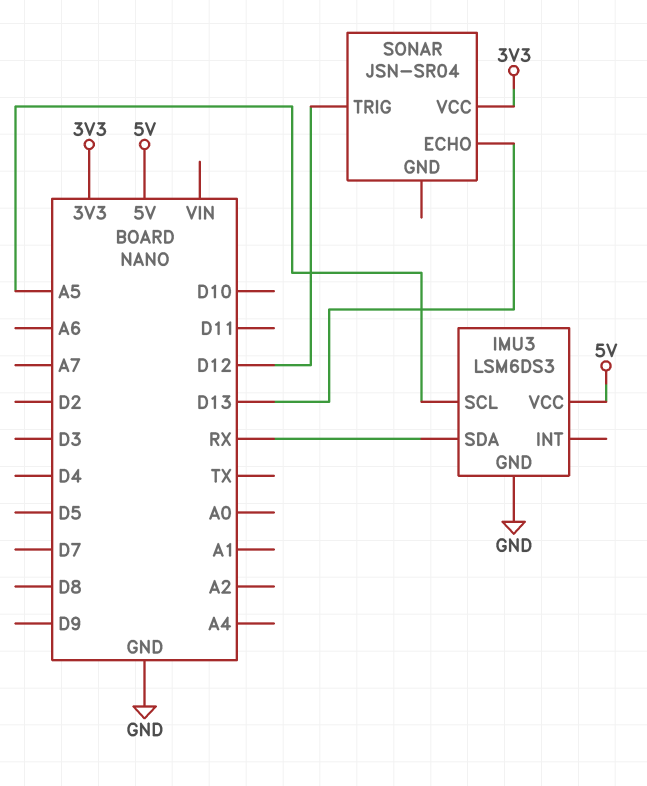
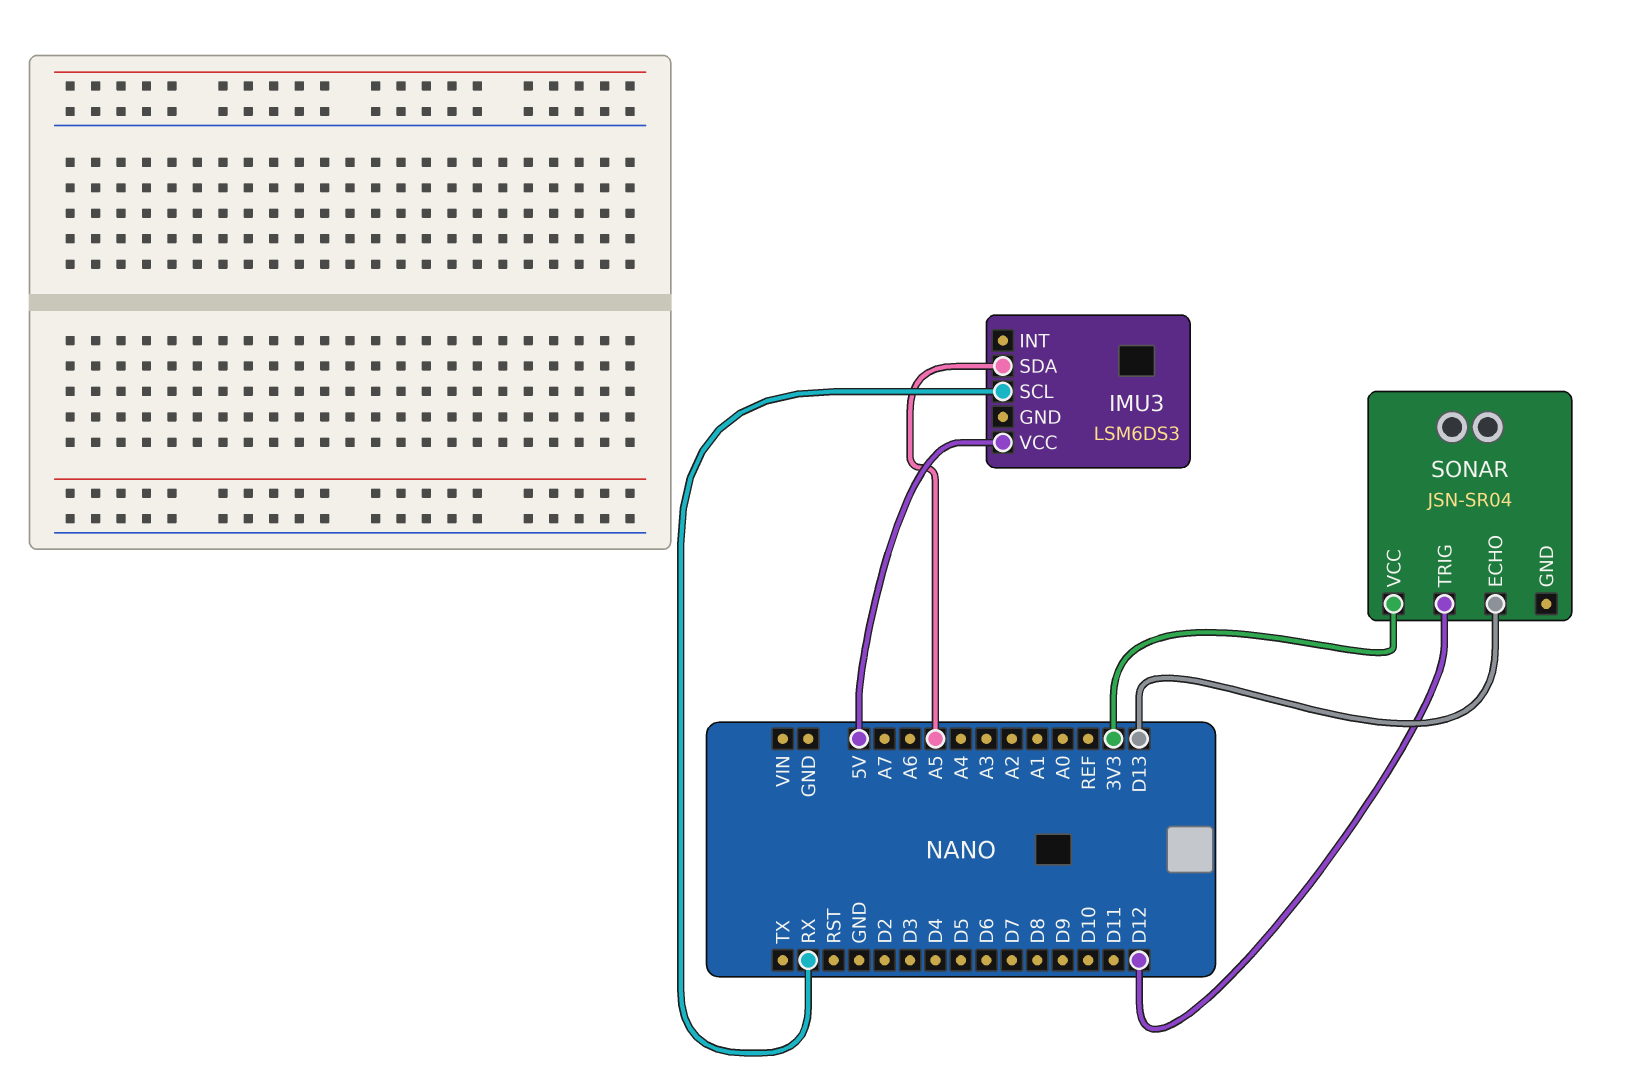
IMU3 pin GND: GND -> none
IMU3 pin SCL: A5 -> RX
IMU3 pin SDA: RX -> A5

